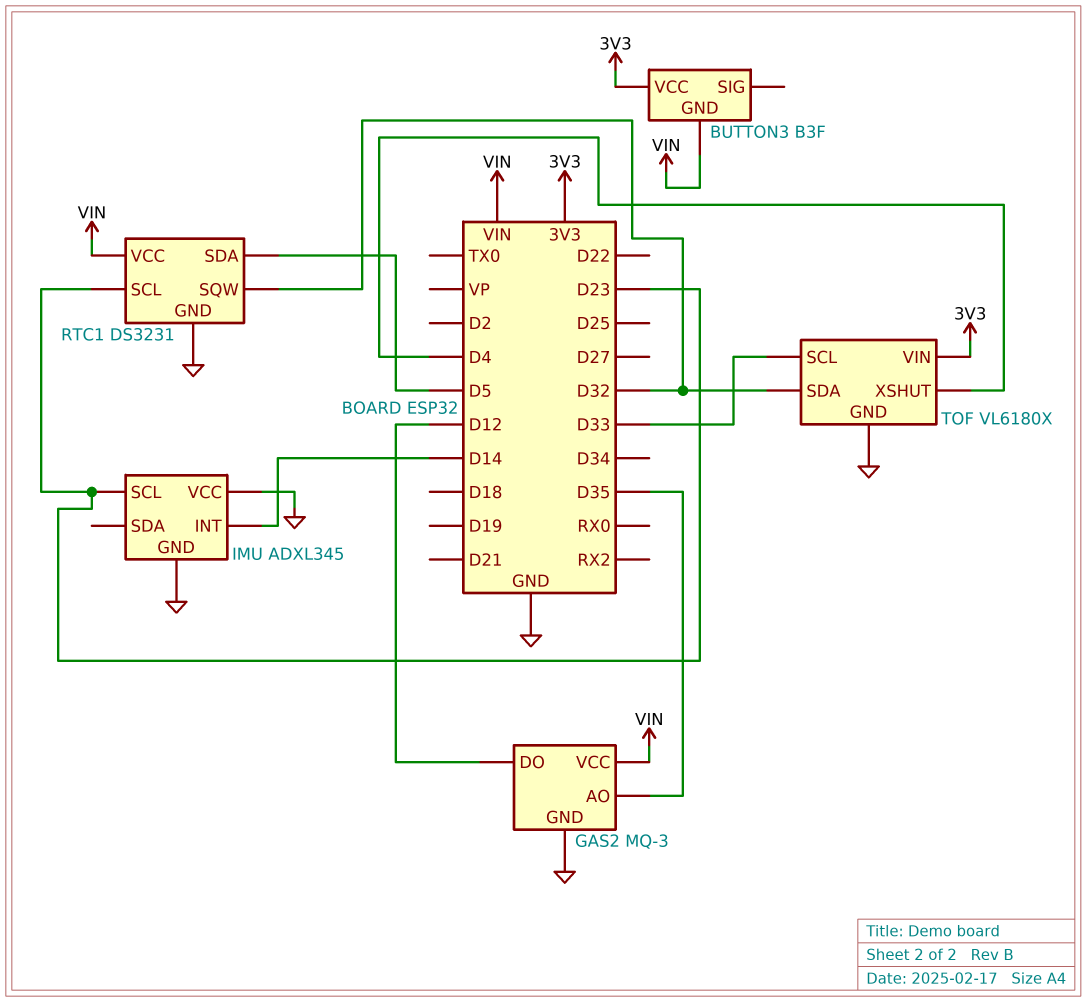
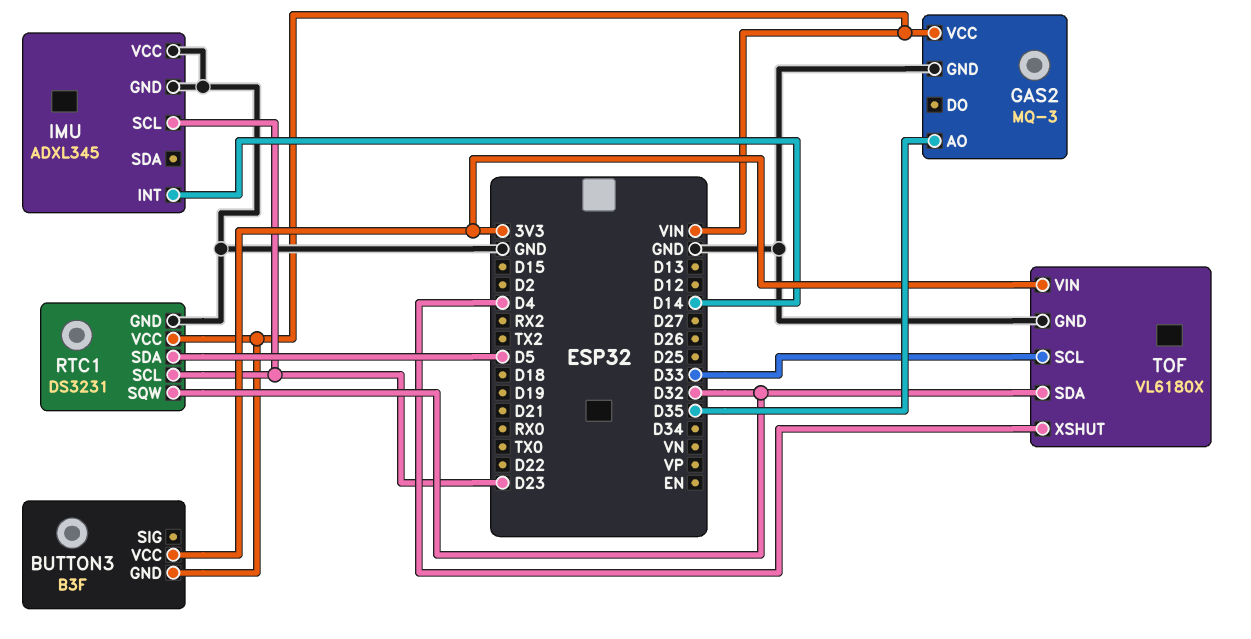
GAS2 pin DO: D12 -> none

